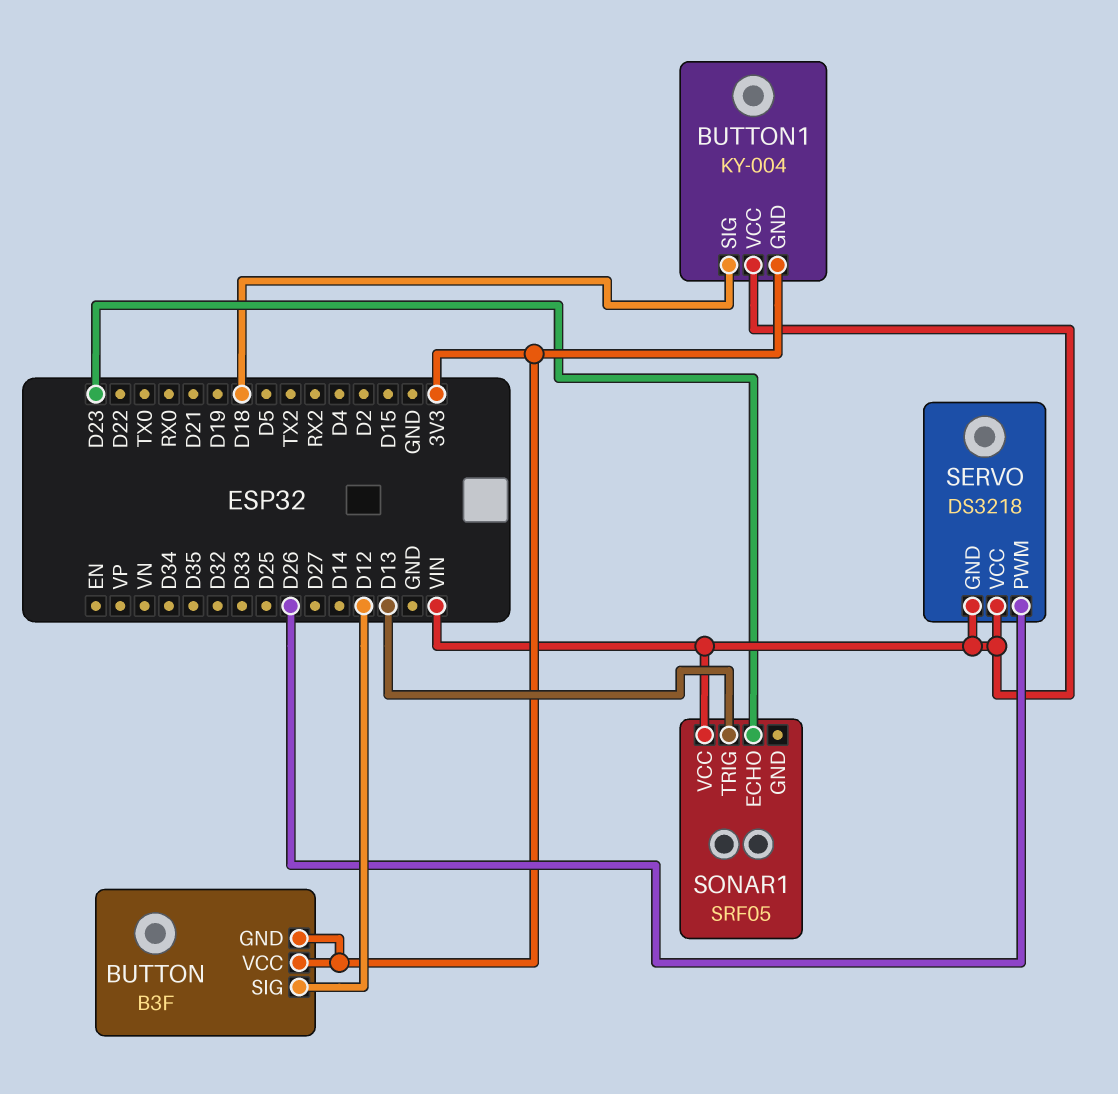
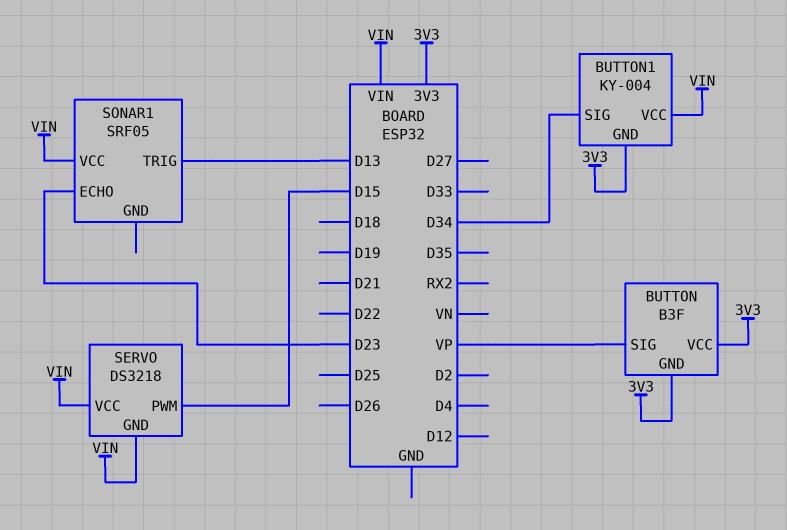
BUTTON pin SIG: D12 -> VP
BUTTON1 pin SIG: D18 -> D34
SERVO pin PWM: D26 -> D15

